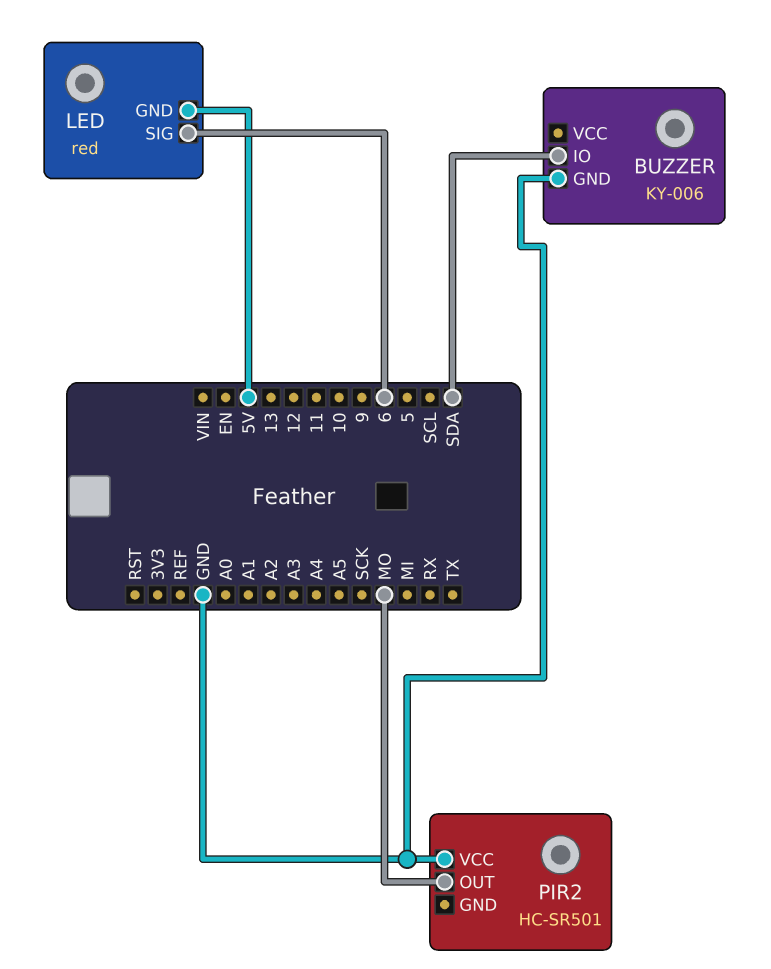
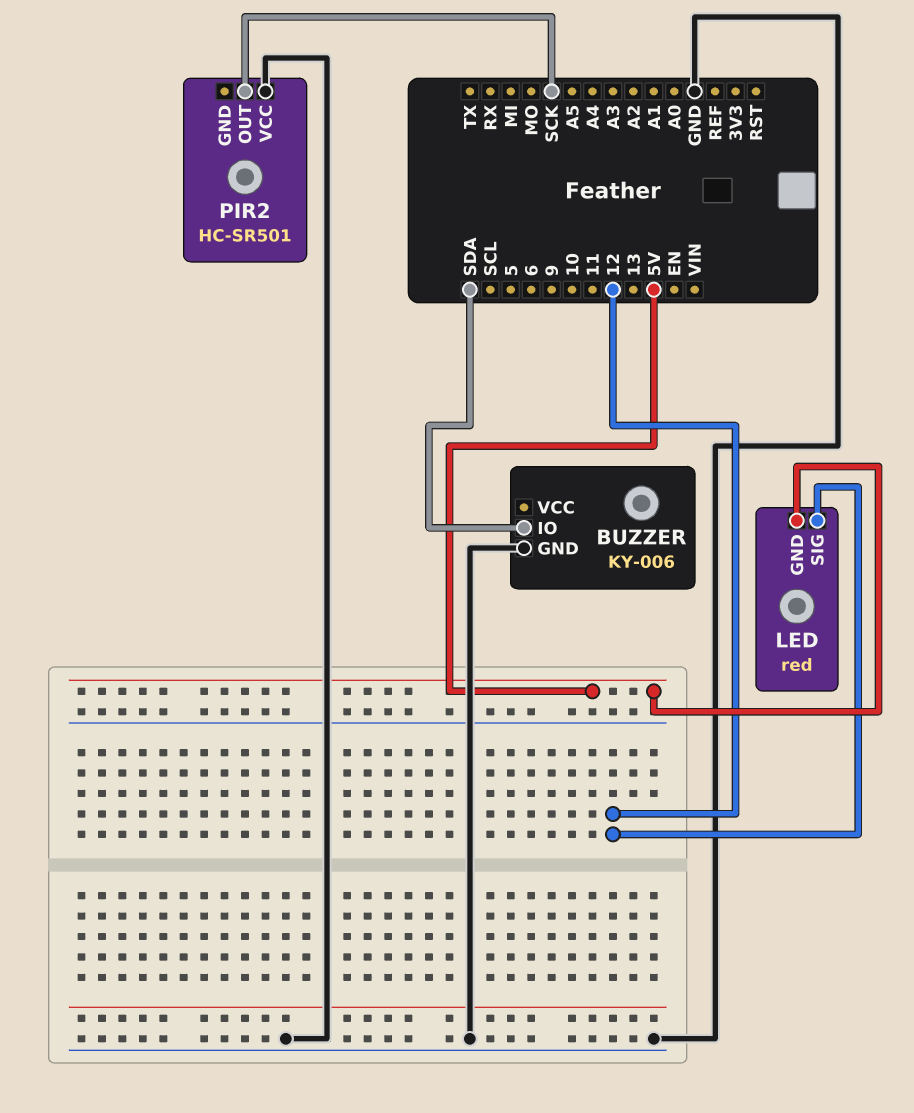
LED pin SIG: 6 -> 12
PIR2 pin OUT: MO -> SCK

